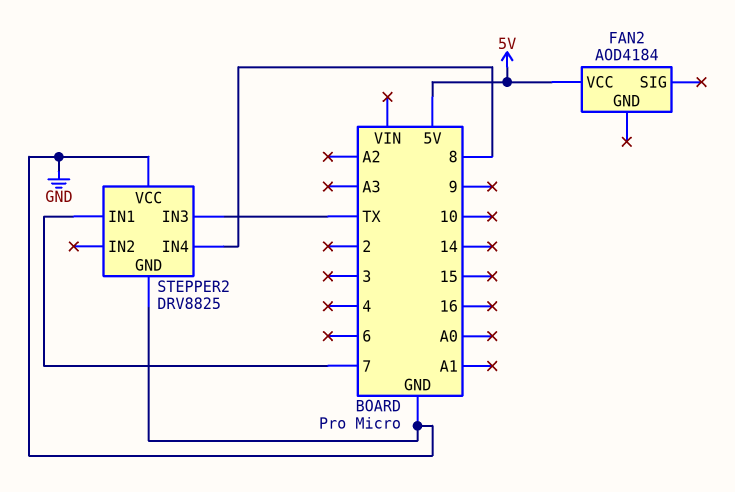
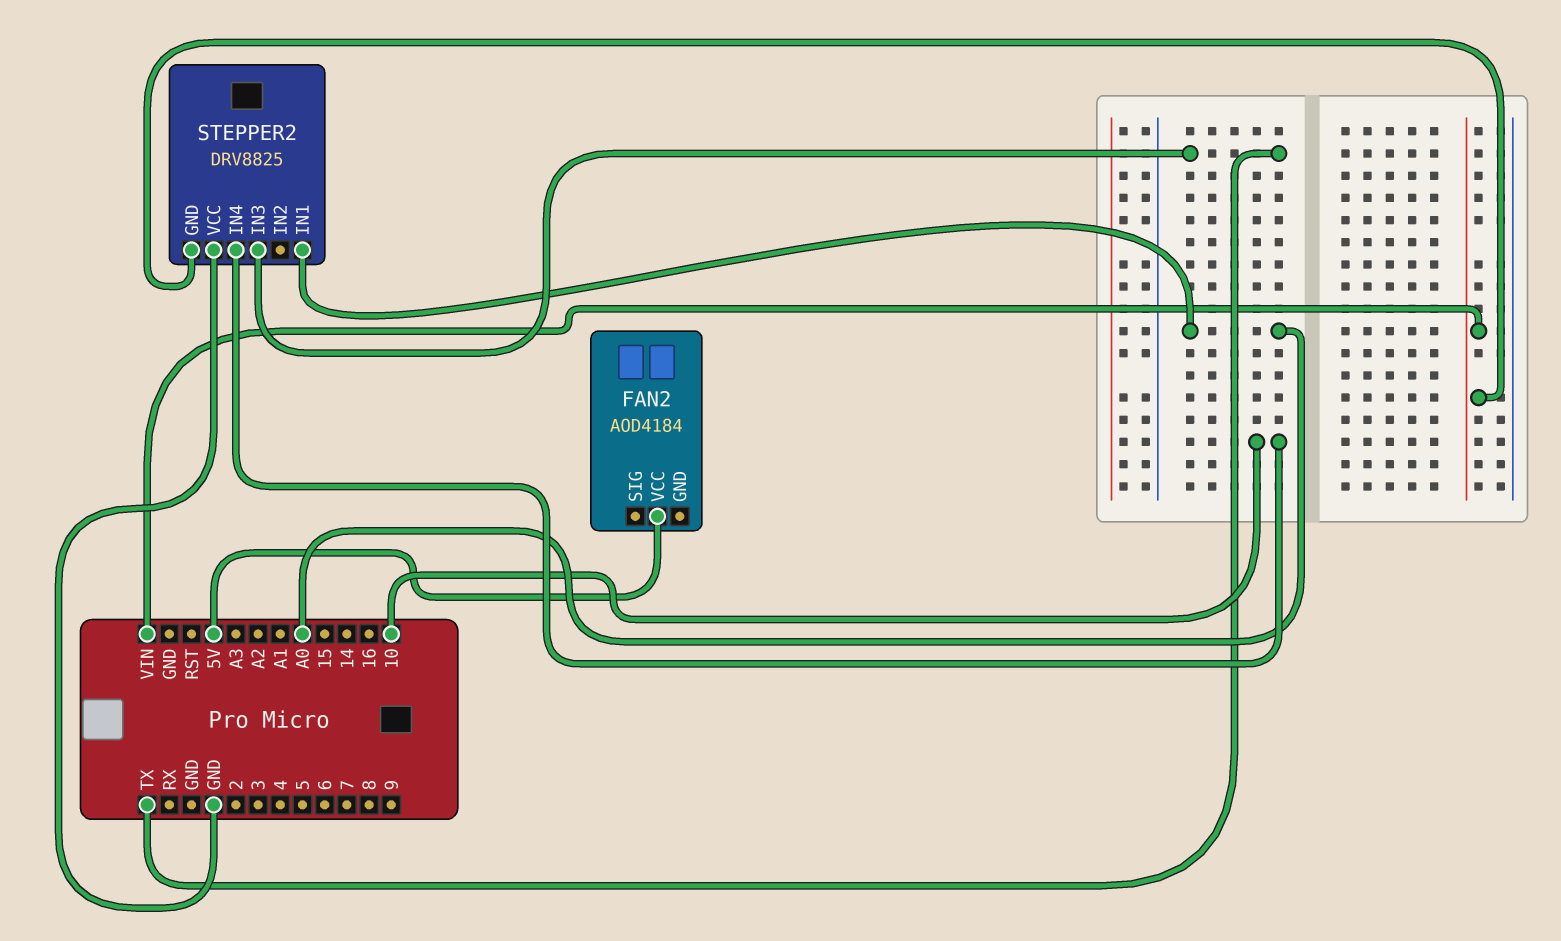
STEPPER2 pin GND: GND -> VIN
STEPPER2 pin IN1: 7 -> A0
STEPPER2 pin IN4: 8 -> 10

